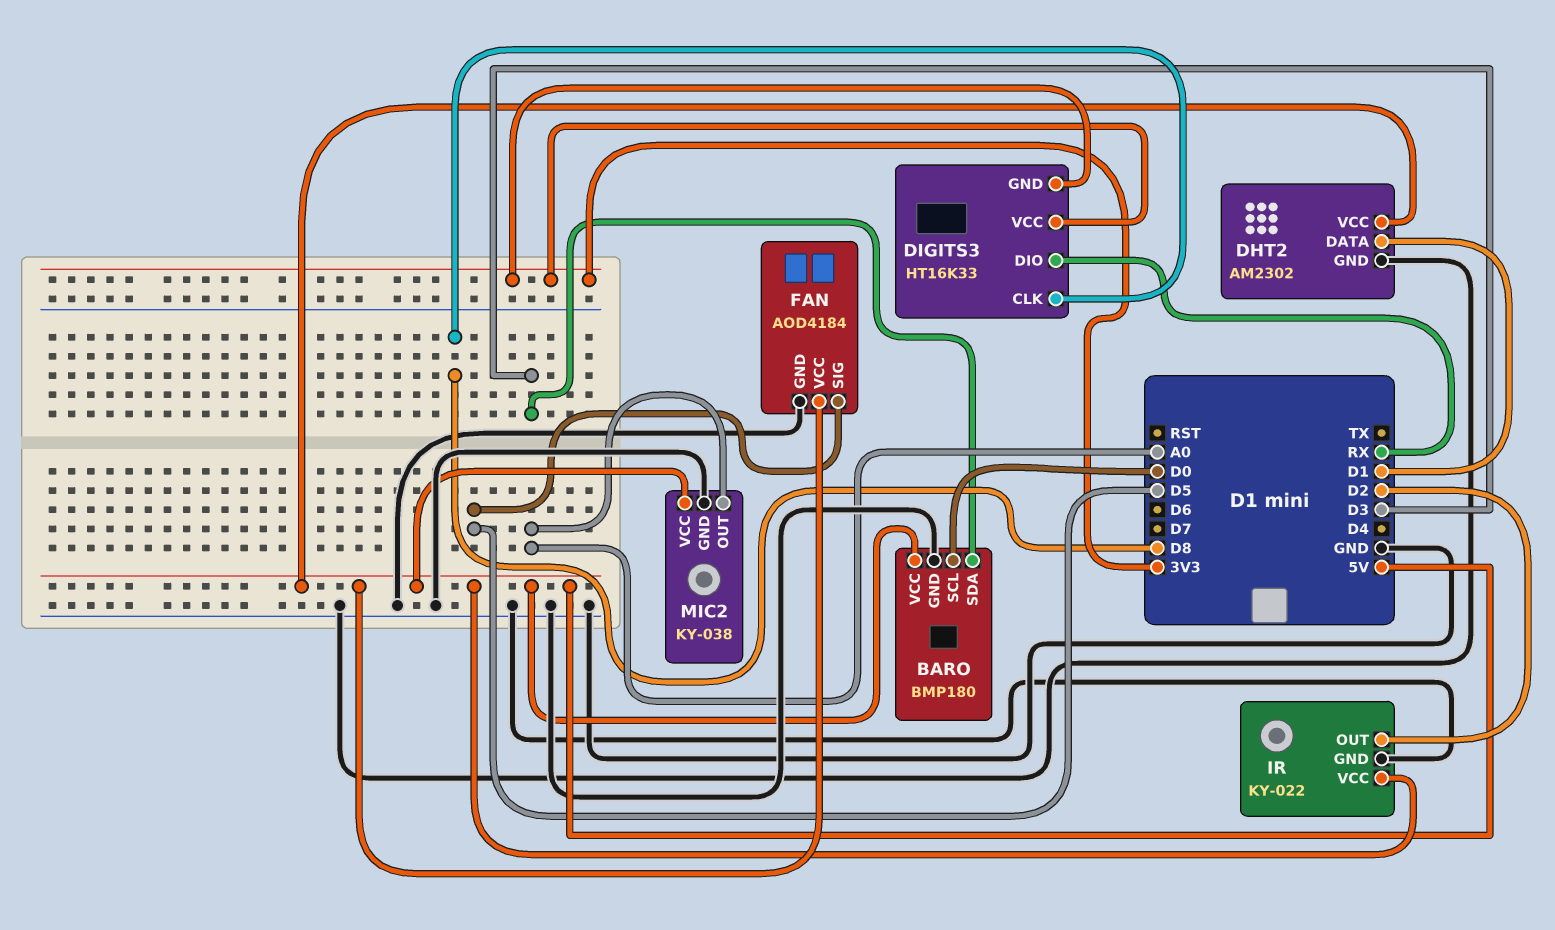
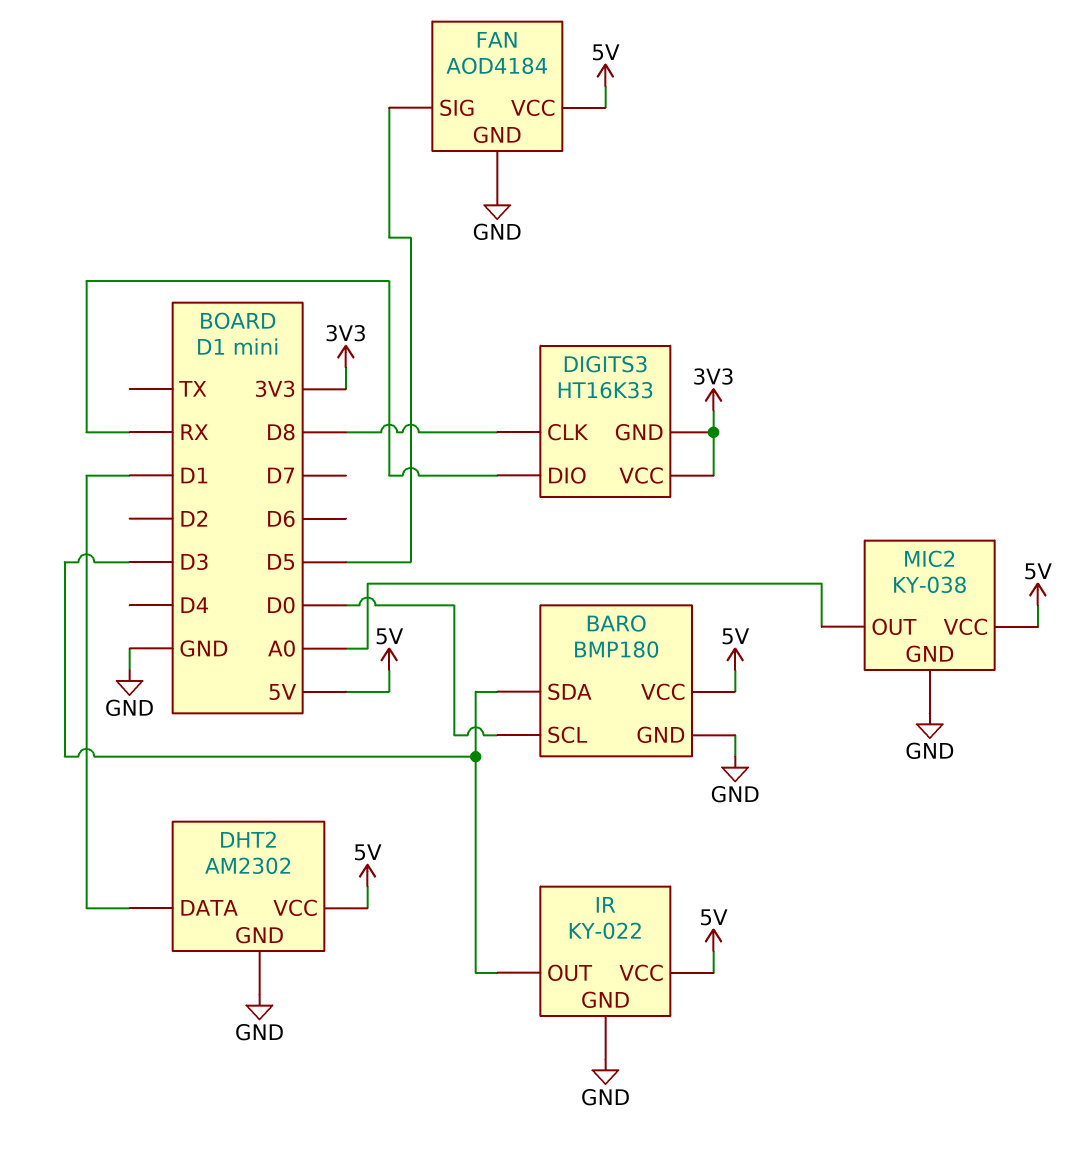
IR pin OUT: D2 -> D3

